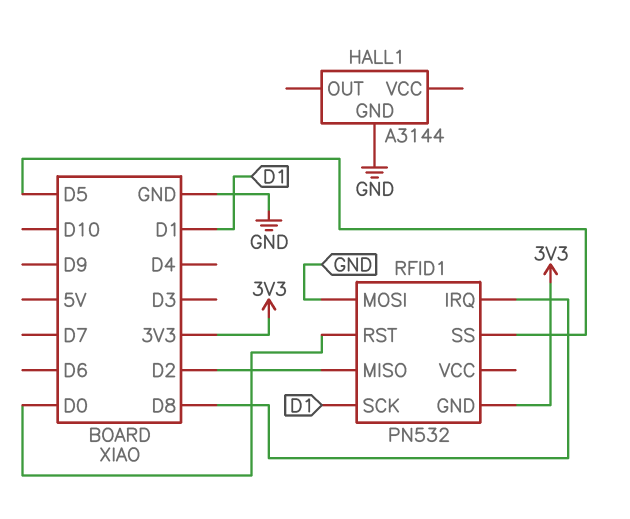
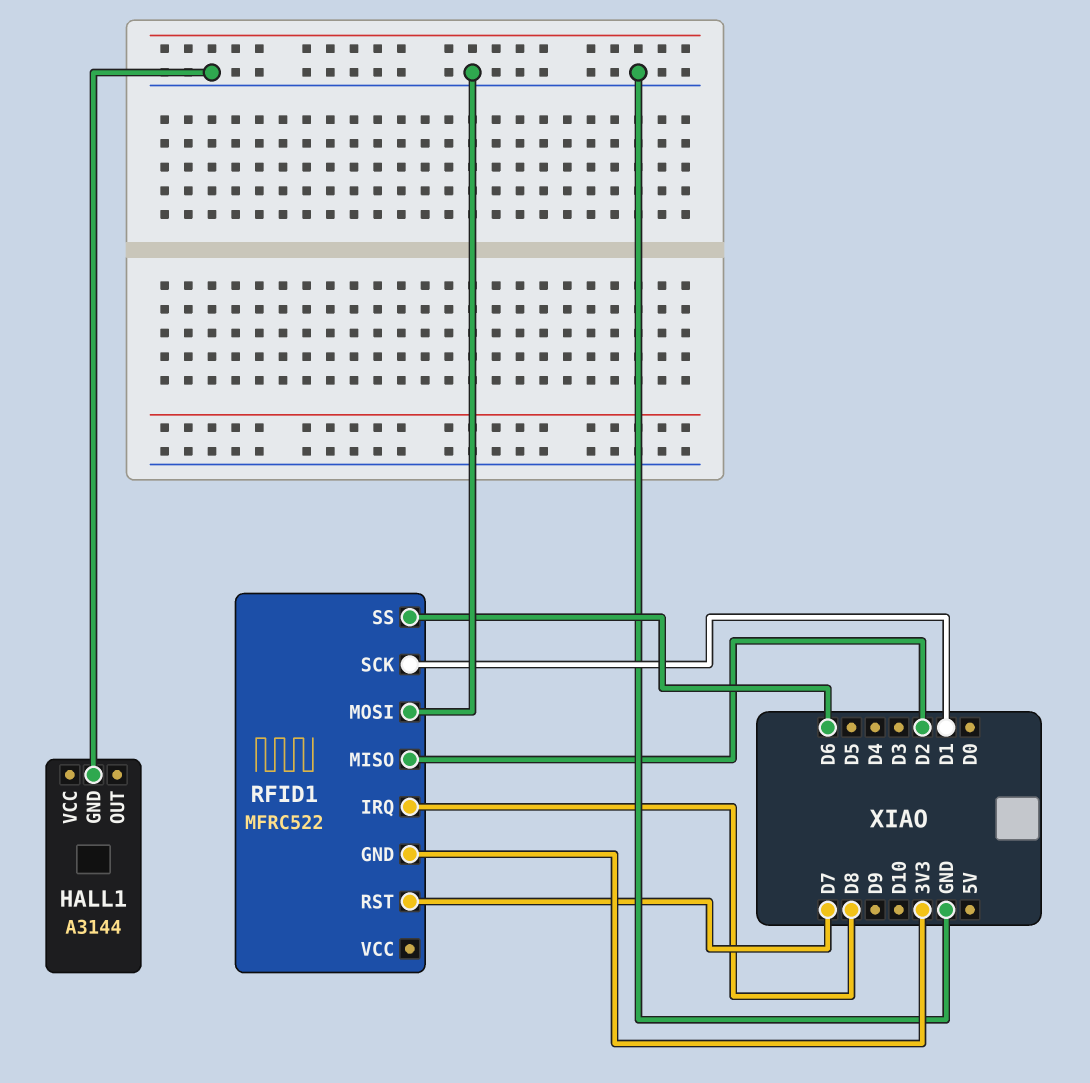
RFID1: PN532 -> MFRC522
RFID1 pin RST: D0 -> D7
RFID1 pin SS: D5 -> D6

